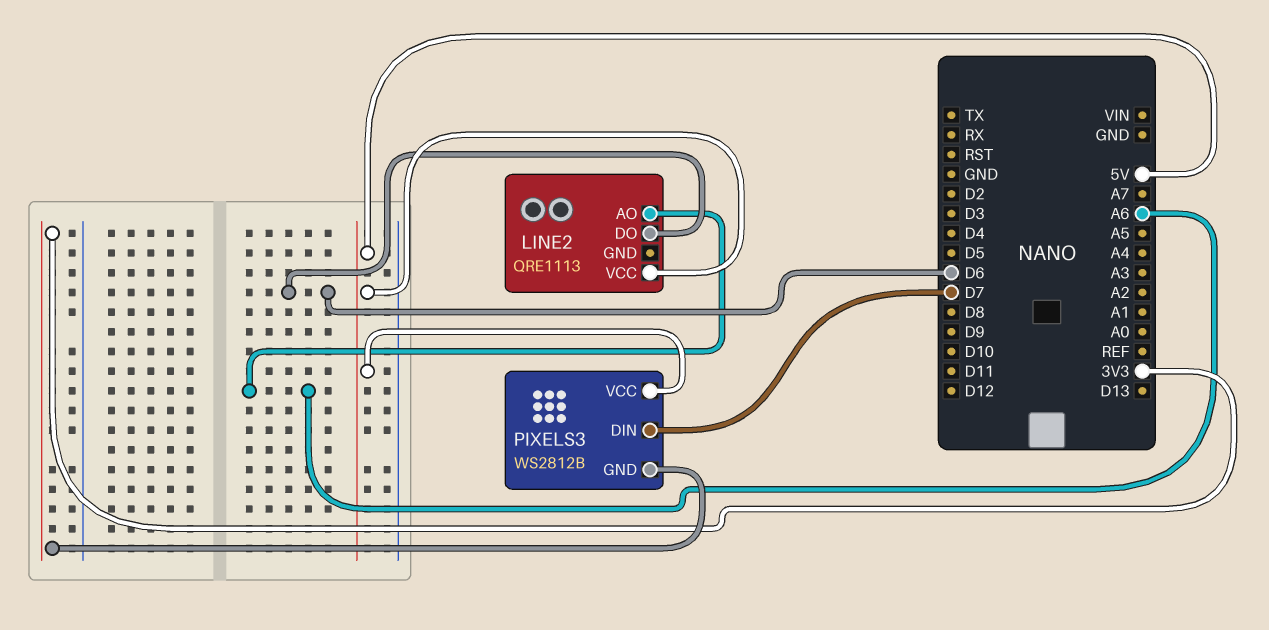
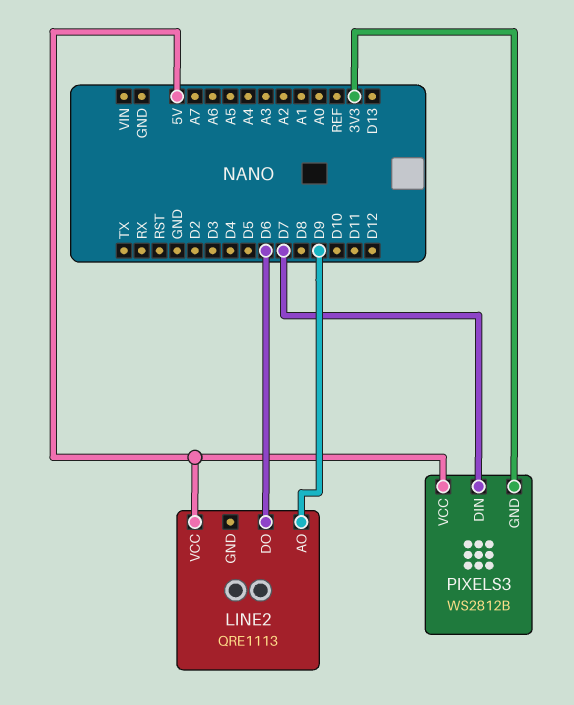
LINE2 pin AO: A6 -> D9

